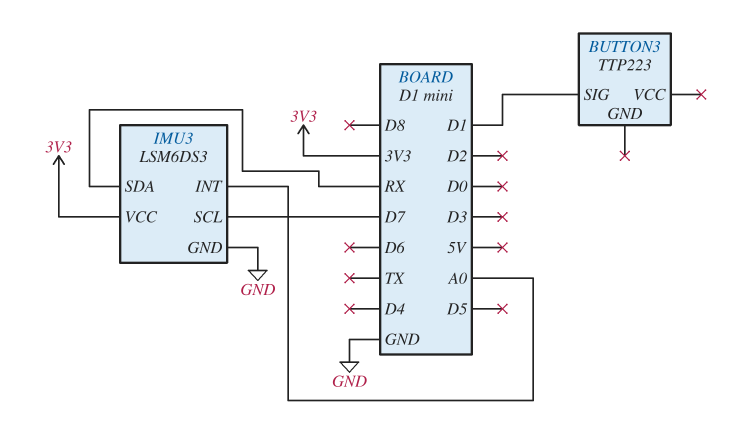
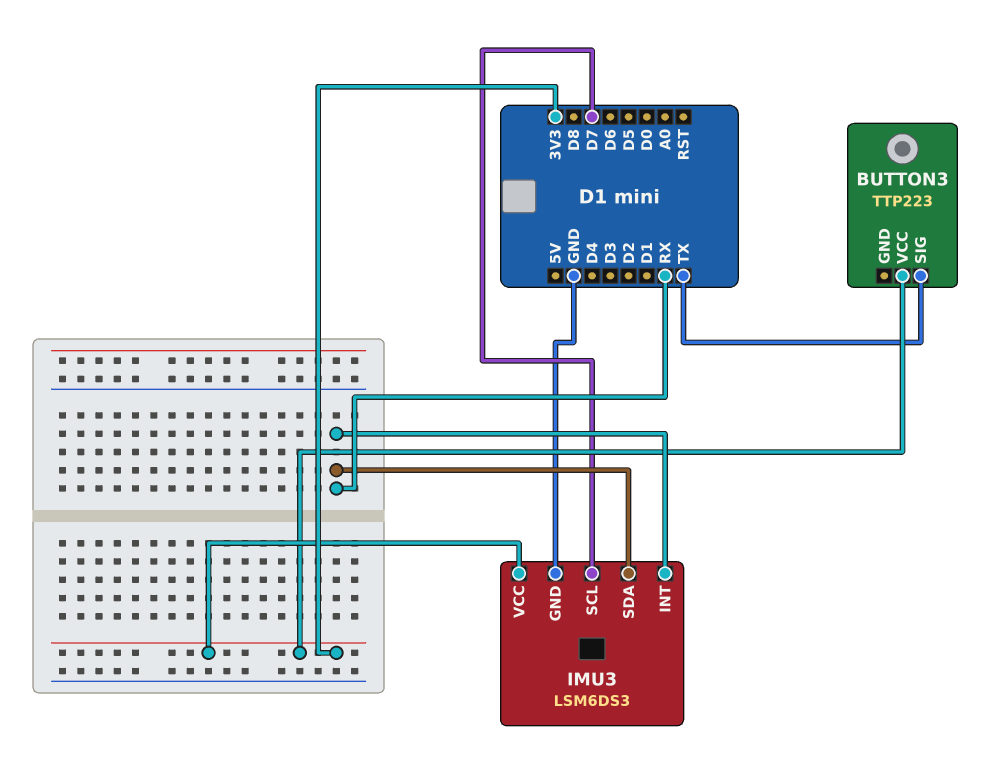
BUTTON3 pin SIG: D1 -> TX
BUTTON3 pin VCC: none -> 3V3
IMU3 pin INT: A0 -> RX

